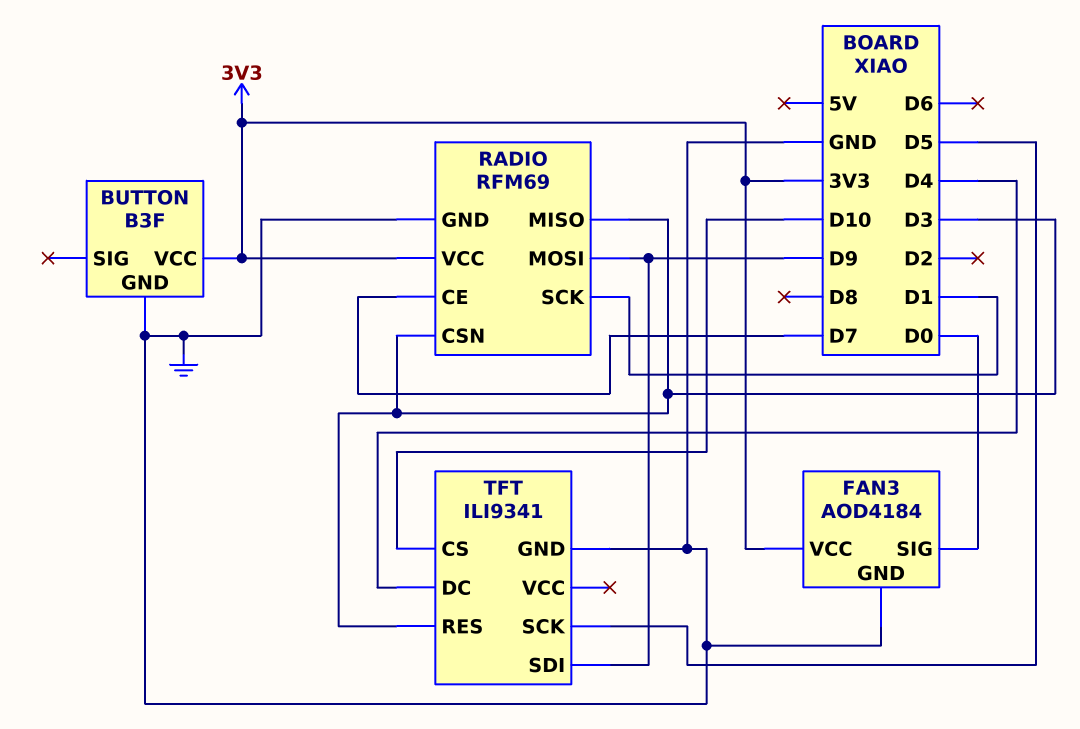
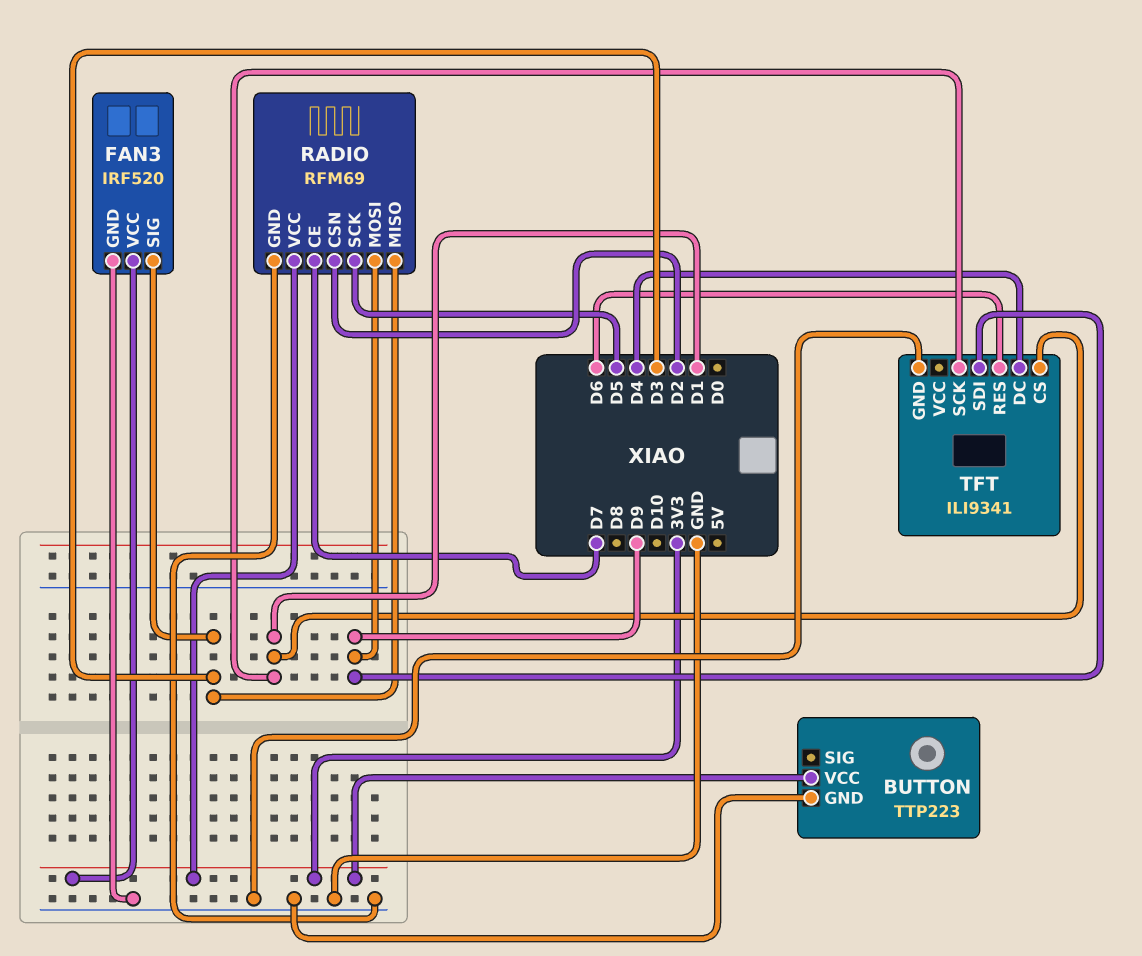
BUTTON: B3F -> TTP223
FAN3: AOD4184 -> IRF520
FAN3 pin SIG: D0 -> D3
RADIO pin CSN: D3 -> D2
RADIO pin SCK: D1 -> D5
TFT pin CS: D10 -> D1
TFT pin RES: D3 -> D6
TFT pin SCK: D5 -> D1

